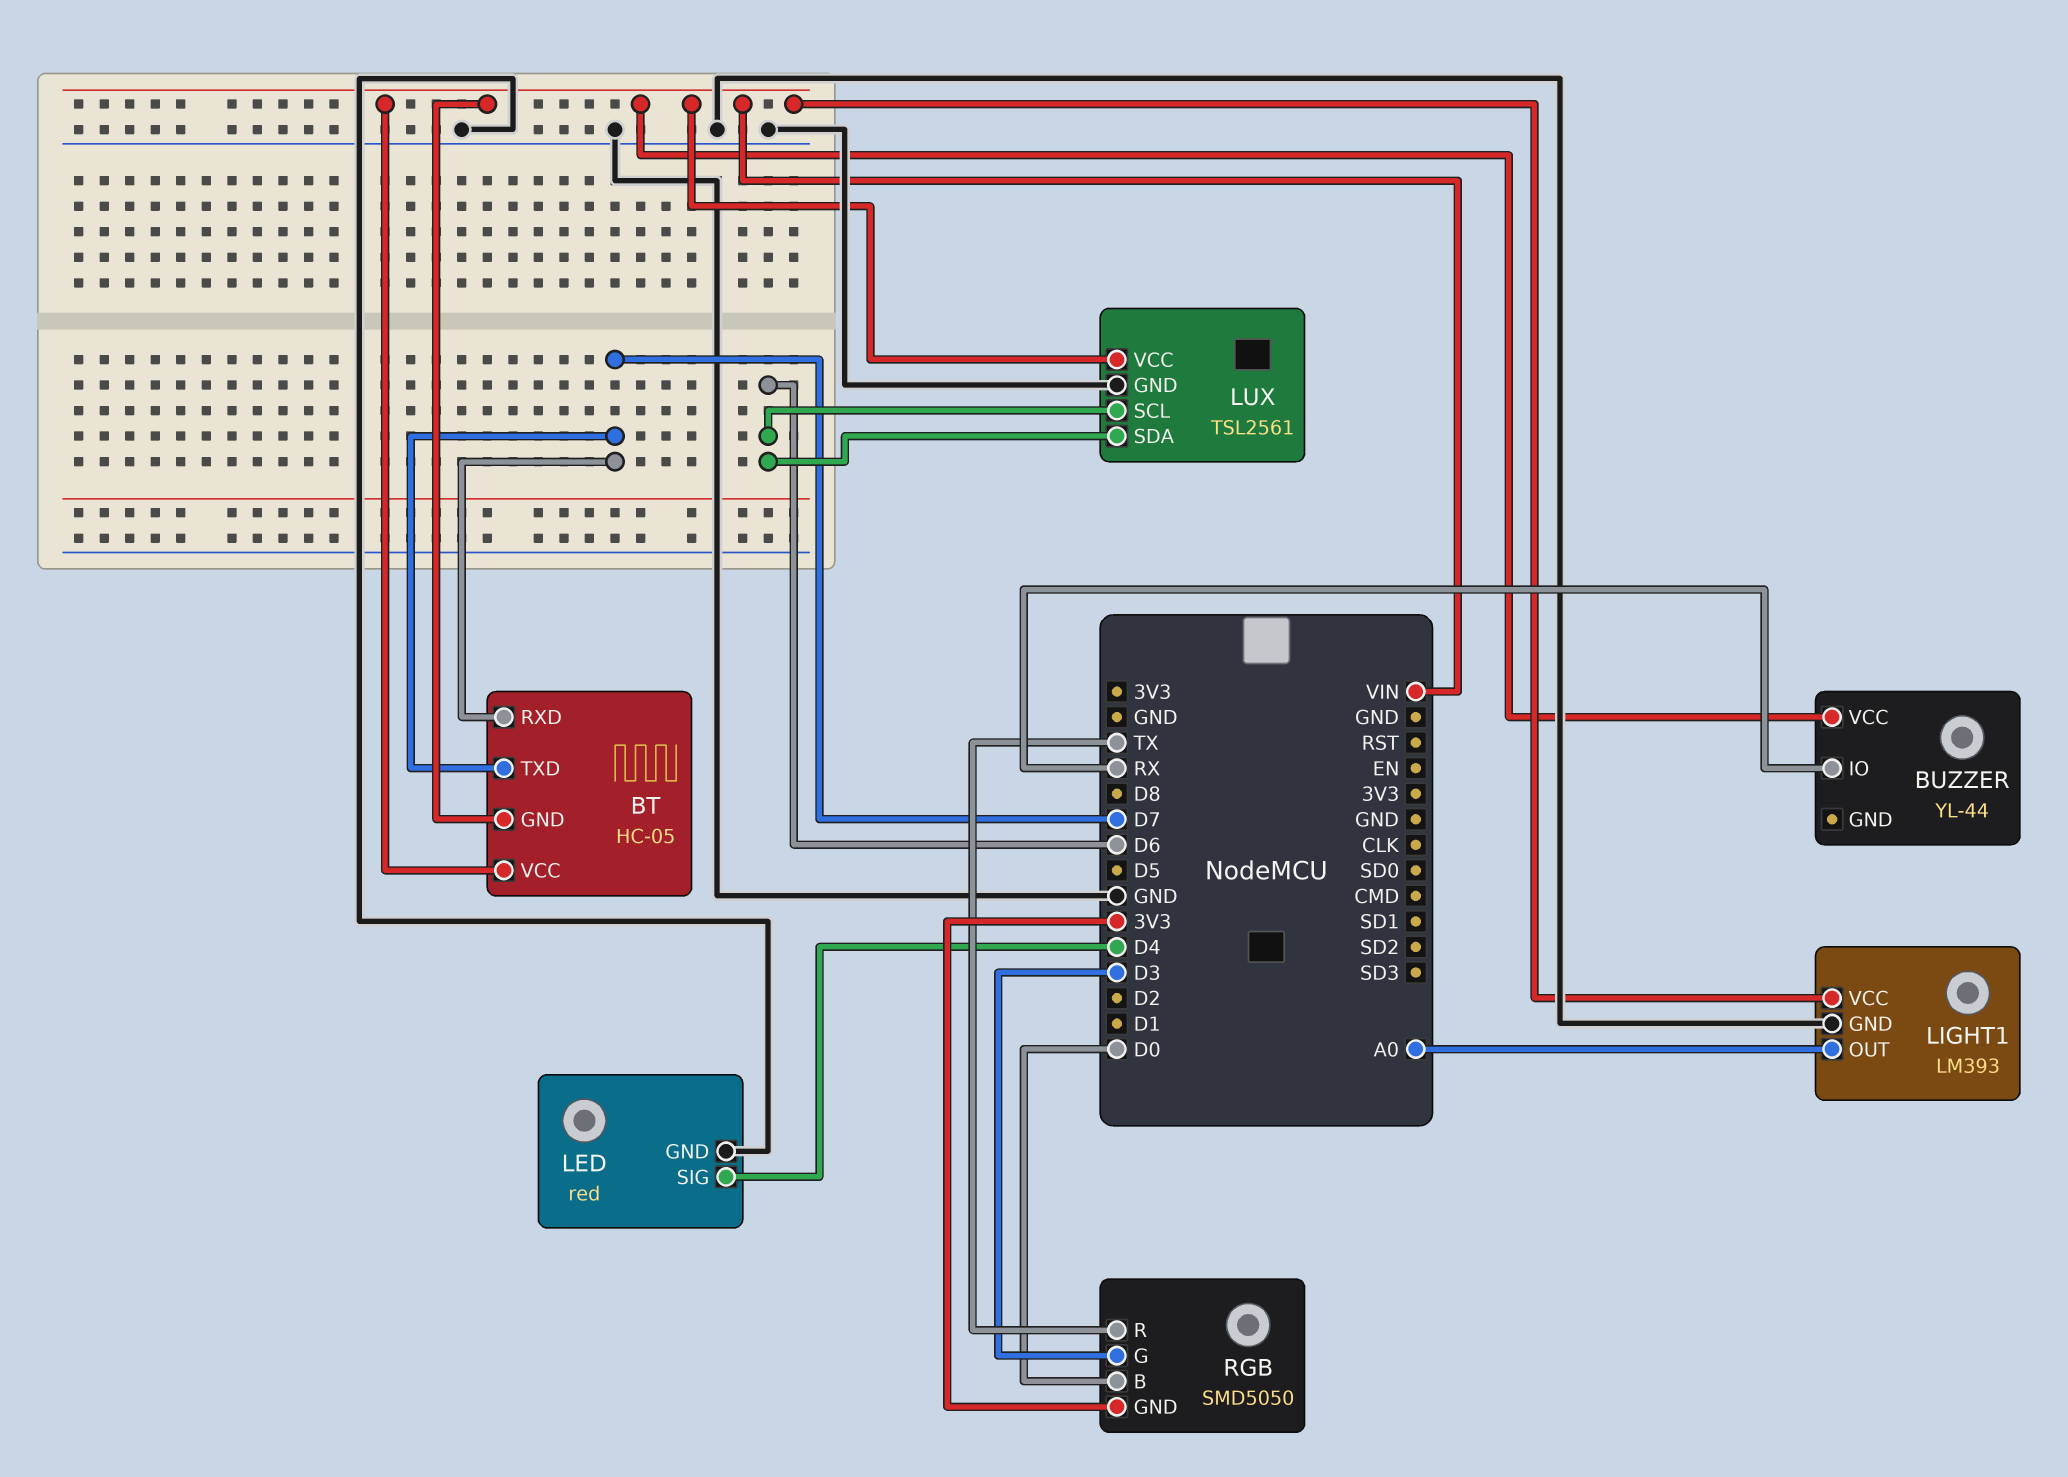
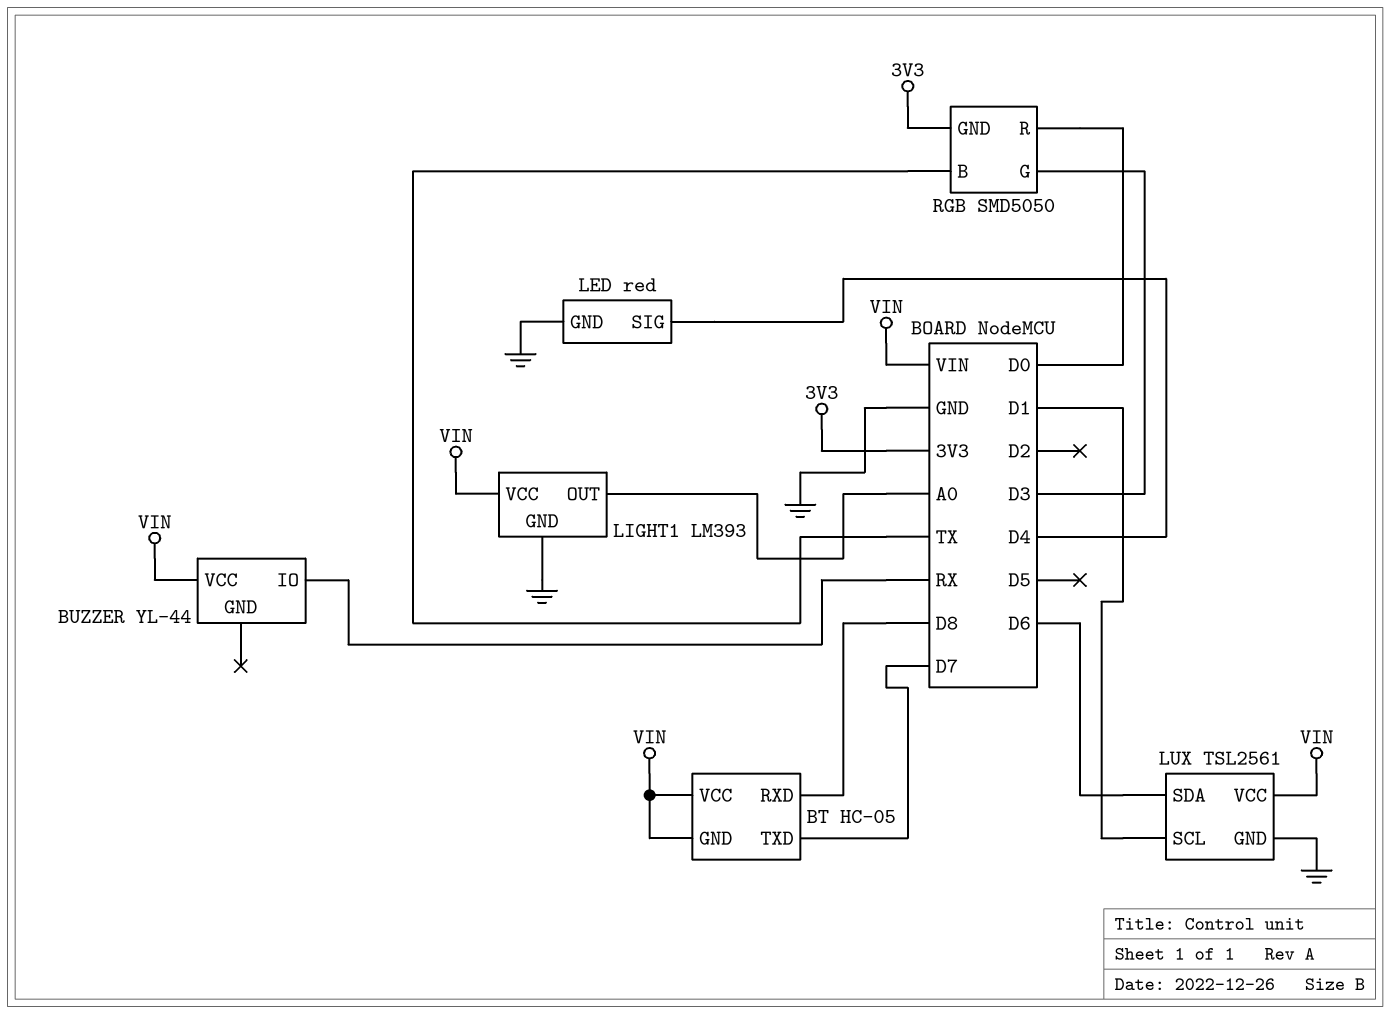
BT pin RXD: D7 -> D8
LUX pin SCL: D6 -> D1
RGB pin B: D0 -> TX
RGB pin R: TX -> D0

